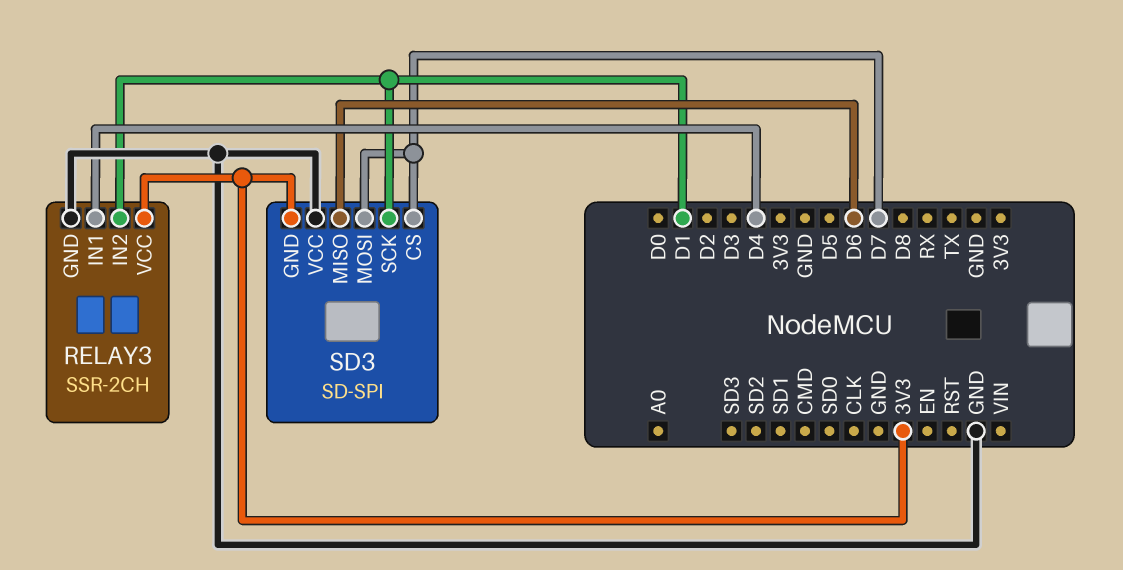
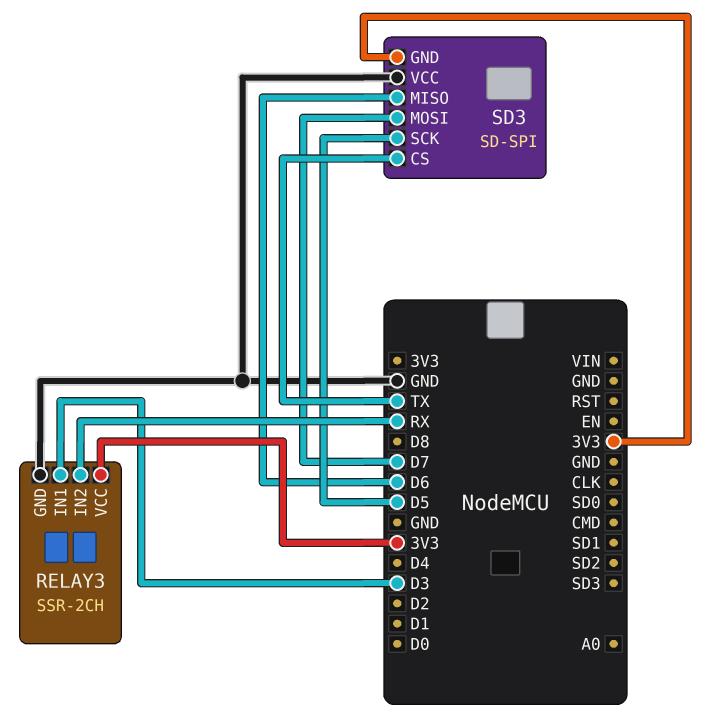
RELAY3 pin IN1: D4 -> D3
RELAY3 pin IN2: D1 -> RX
SD3 pin CS: D7 -> TX
SD3 pin SCK: D1 -> D5

